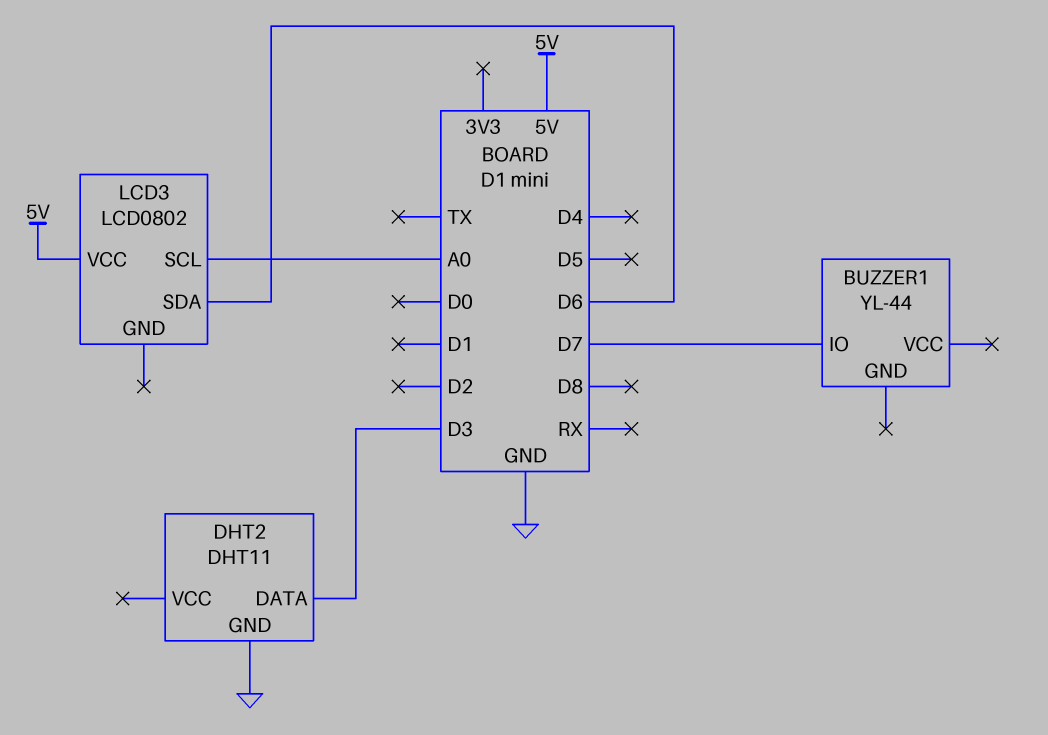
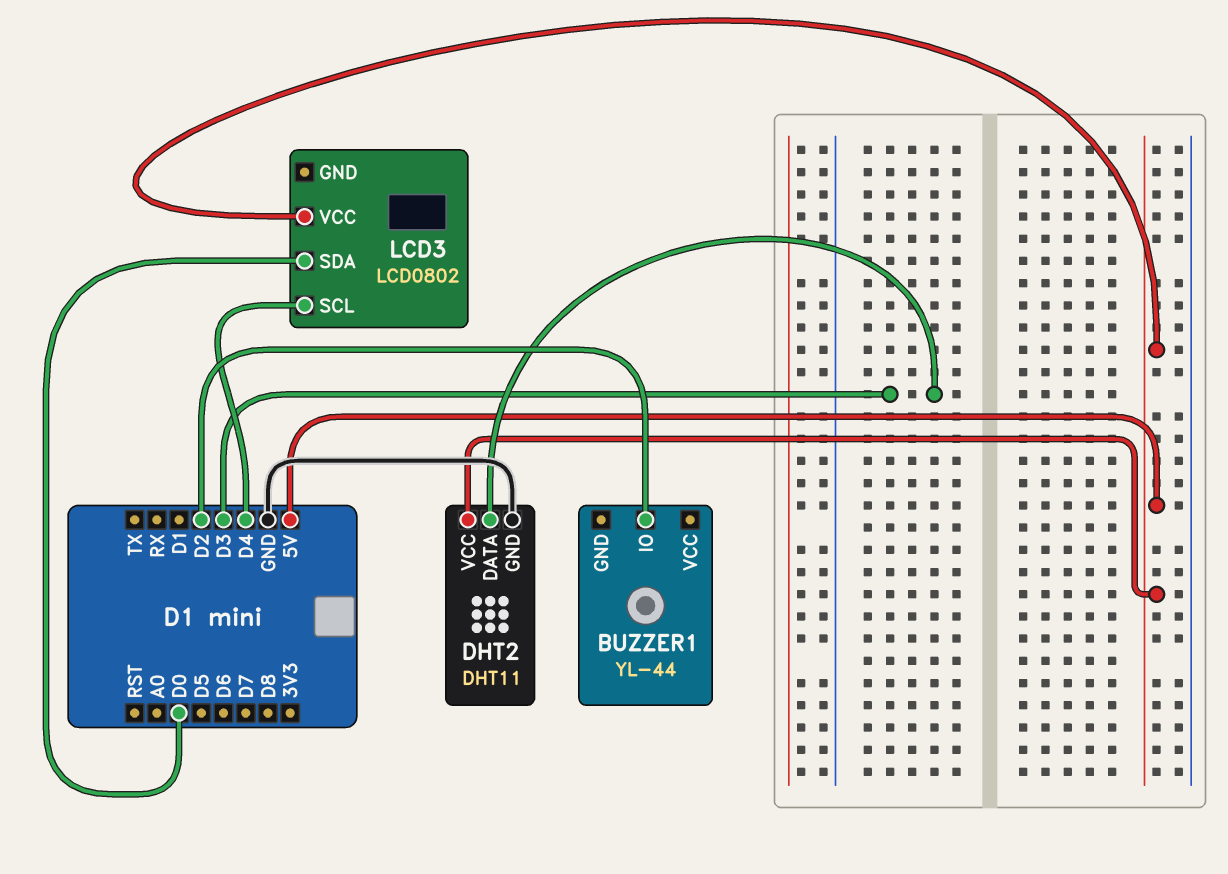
BUZZER1 pin IO: D7 -> D2
DHT2 pin VCC: none -> 5V
LCD3 pin SCL: A0 -> D4
LCD3 pin SDA: D6 -> D0

